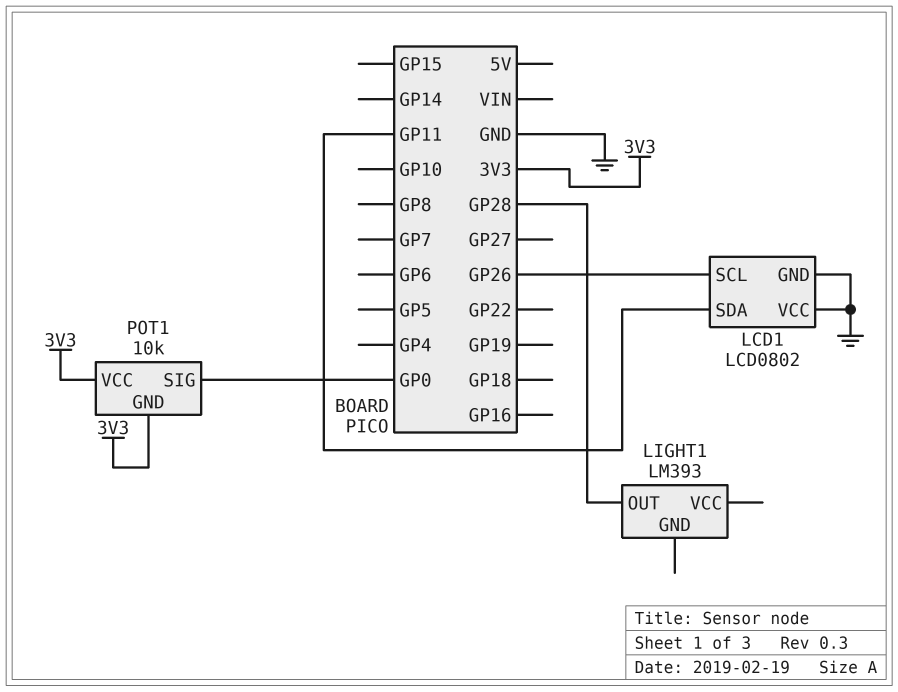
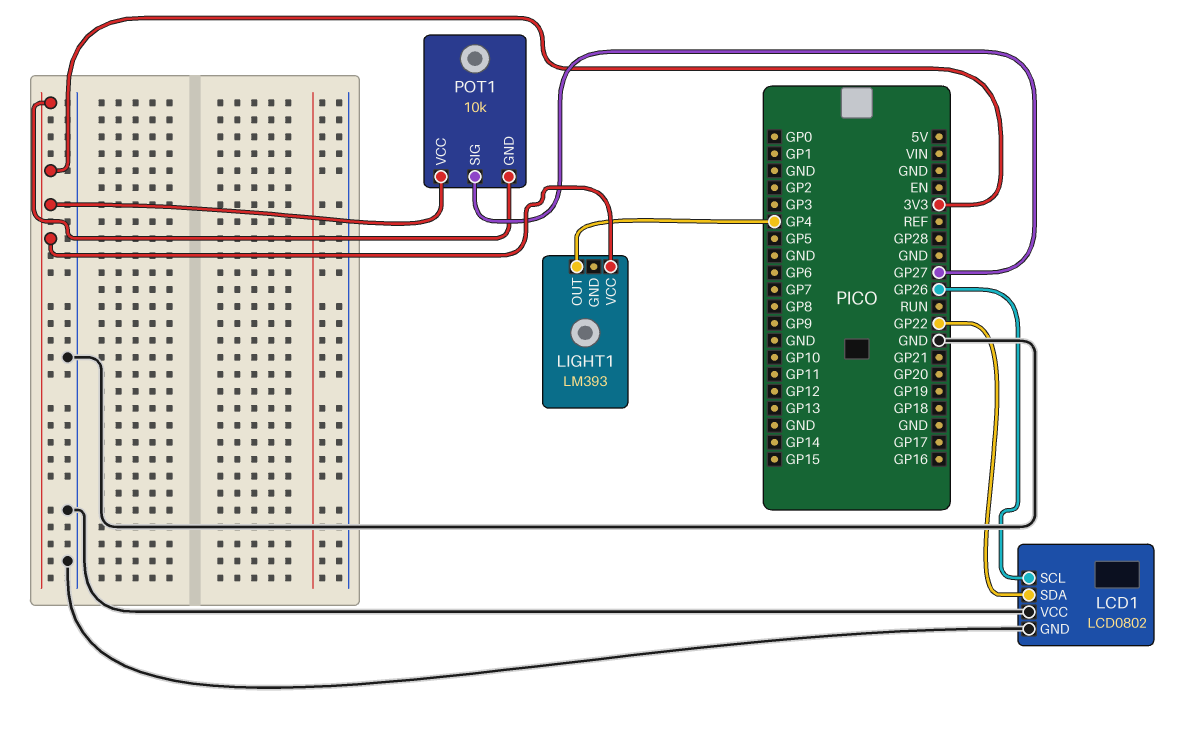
LCD1 pin SDA: GP11 -> GP22
LIGHT1 pin OUT: GP28 -> GP4
LIGHT1 pin VCC: none -> 3V3
POT1 pin SIG: GP0 -> GP27

